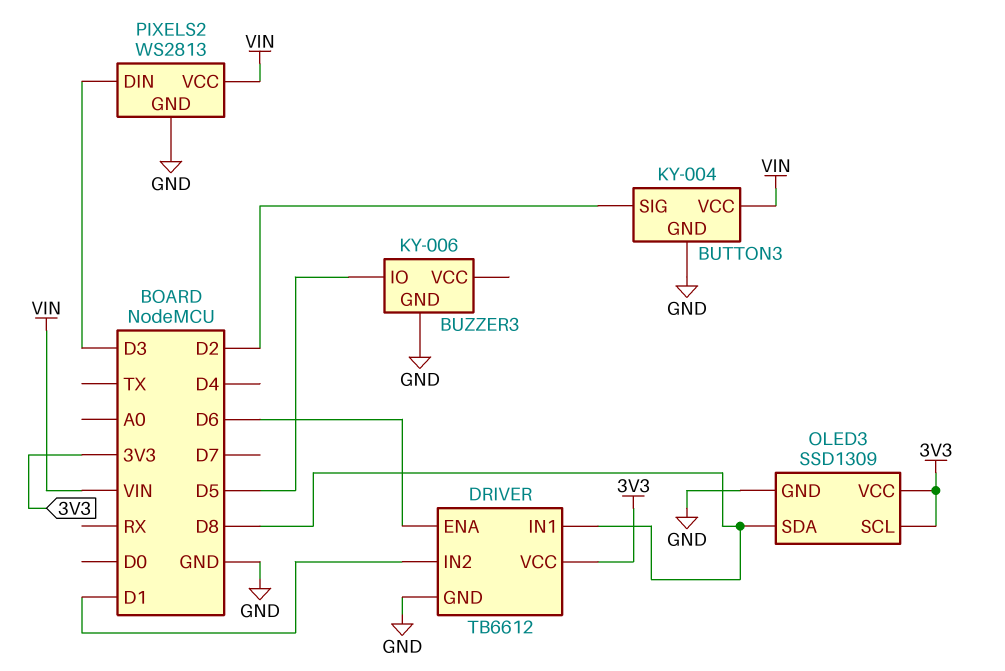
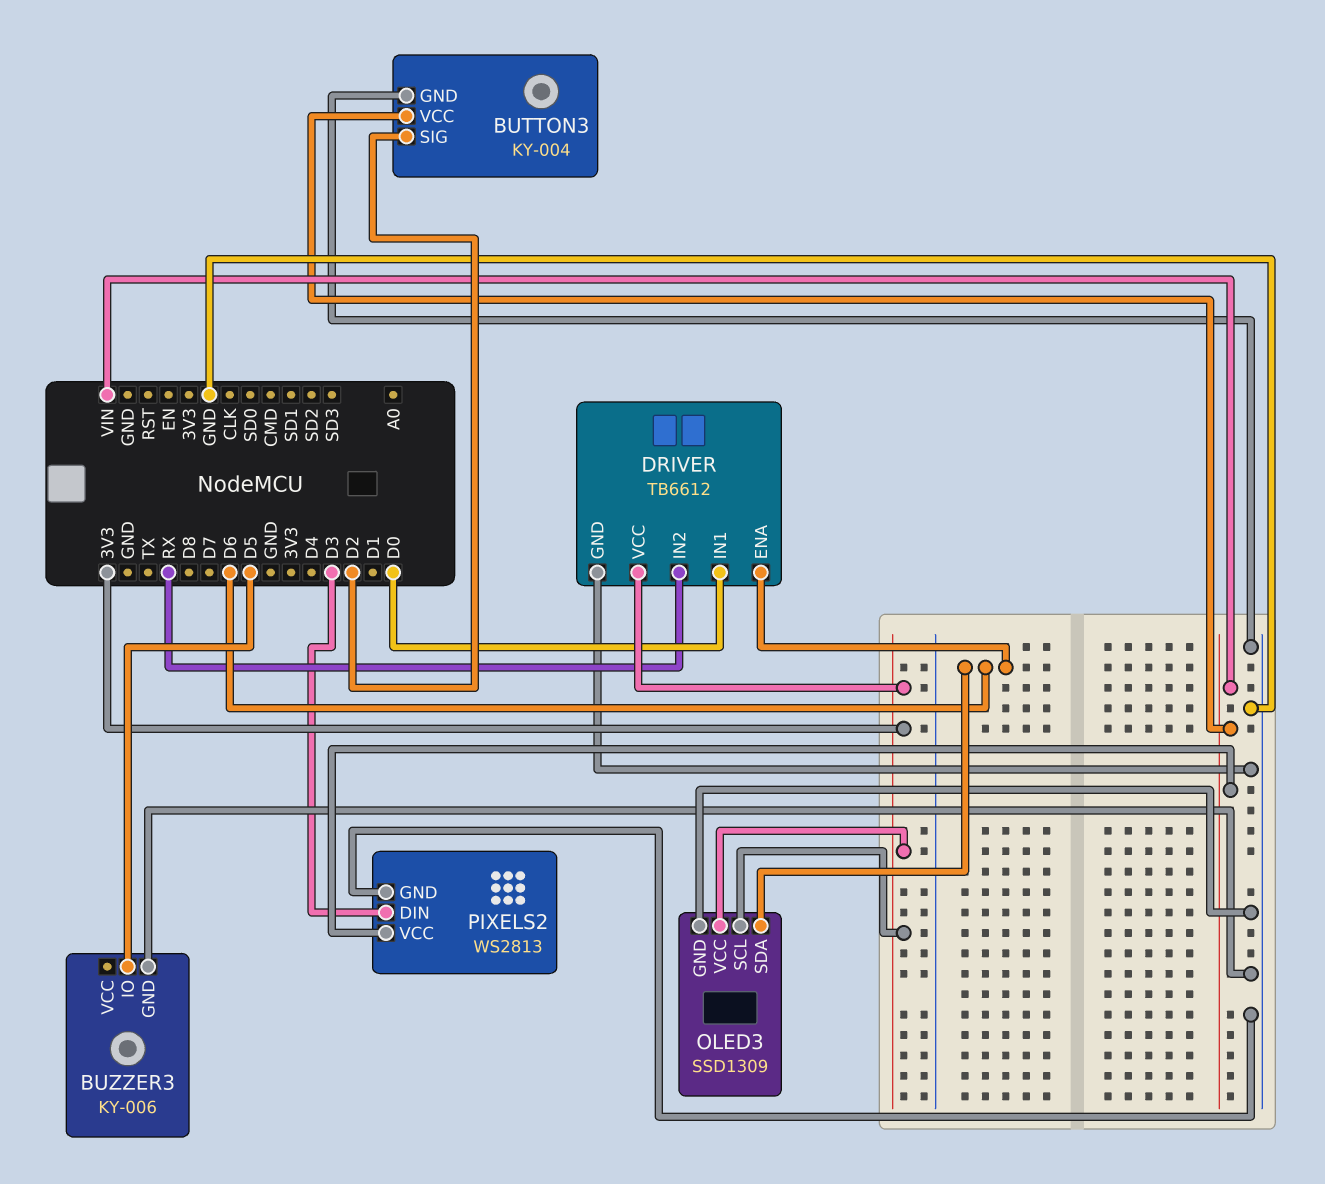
DRIVER pin IN1: D8 -> D0
DRIVER pin IN2: D1 -> RX
OLED3 pin SDA: D8 -> D6

